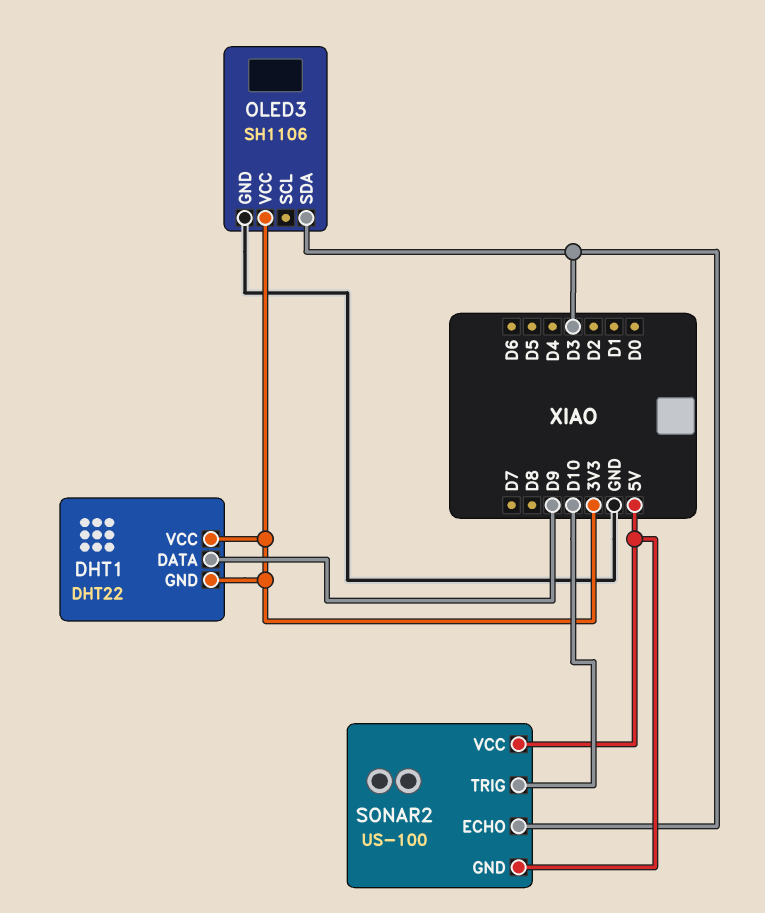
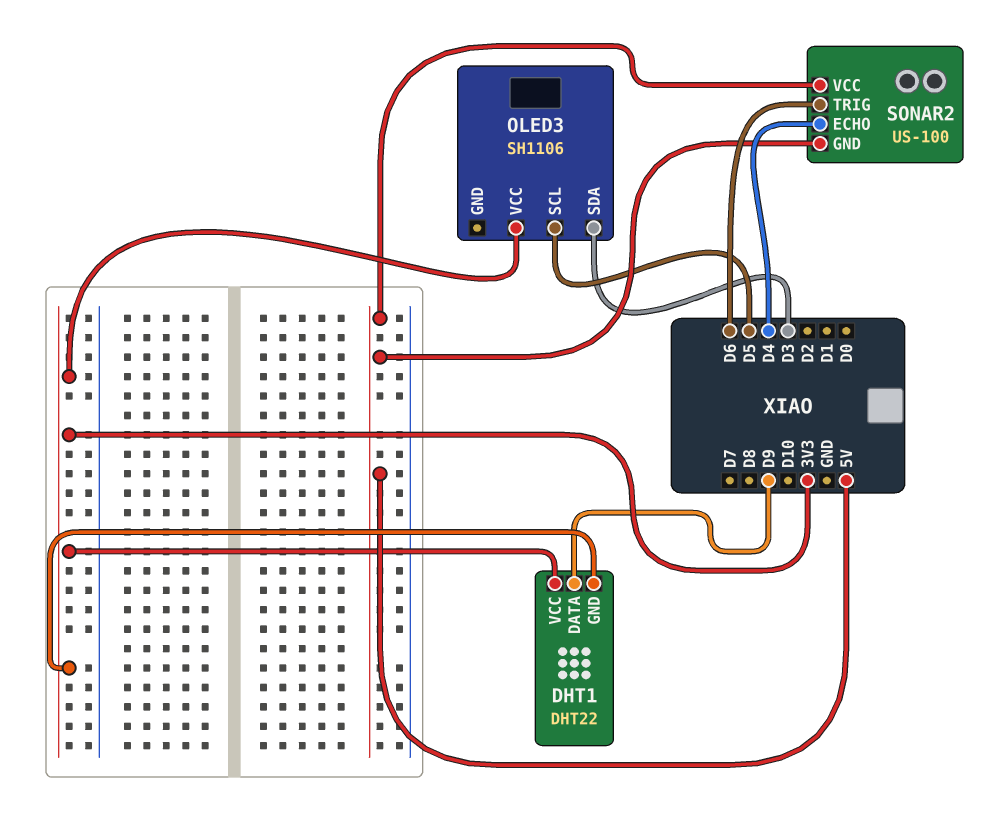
OLED3 pin GND: GND -> none
OLED3 pin SCL: none -> D5
SONAR2 pin ECHO: D3 -> D4
SONAR2 pin TRIG: D10 -> D6

